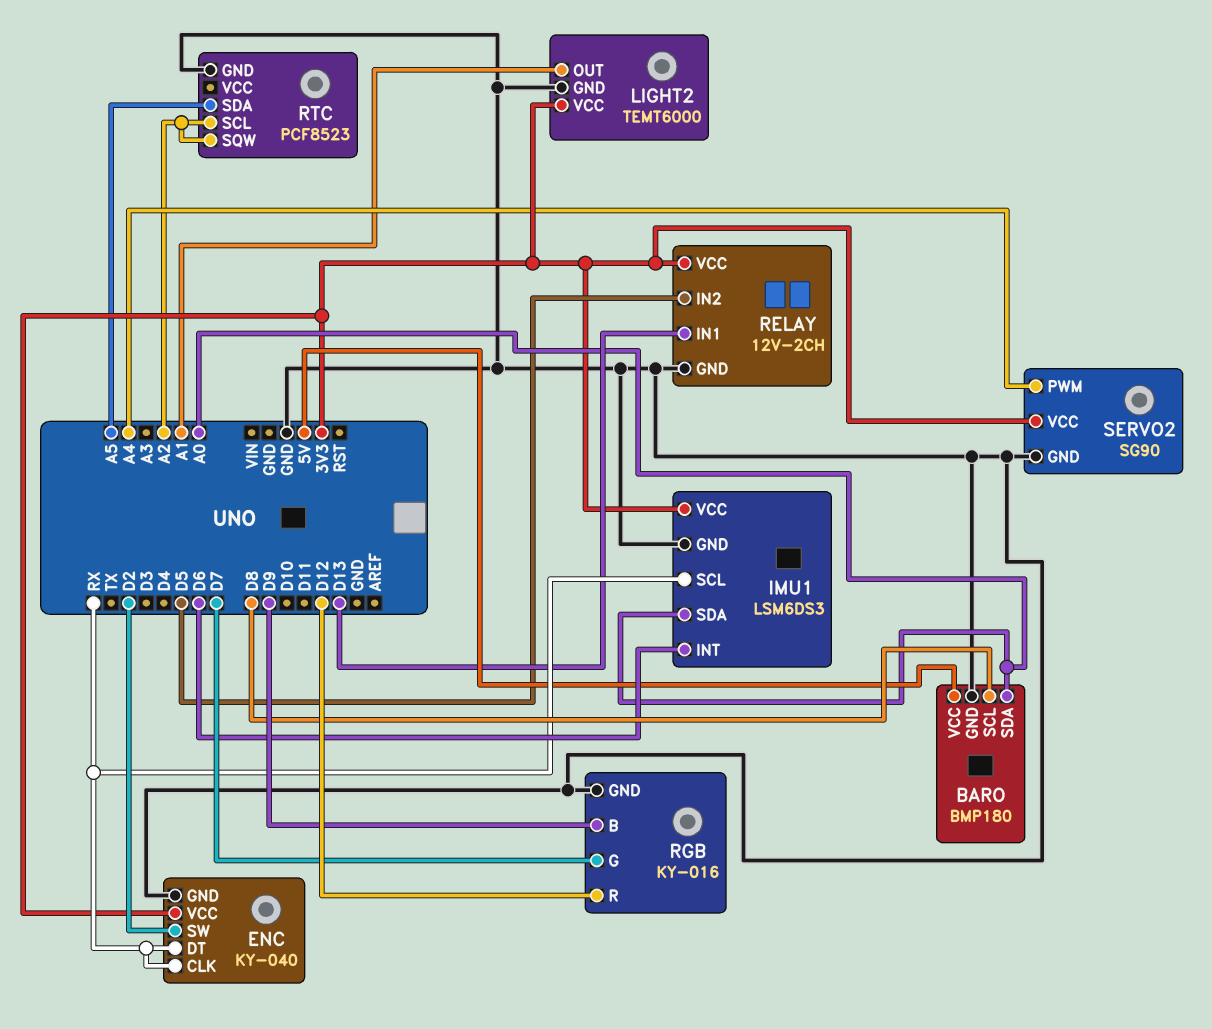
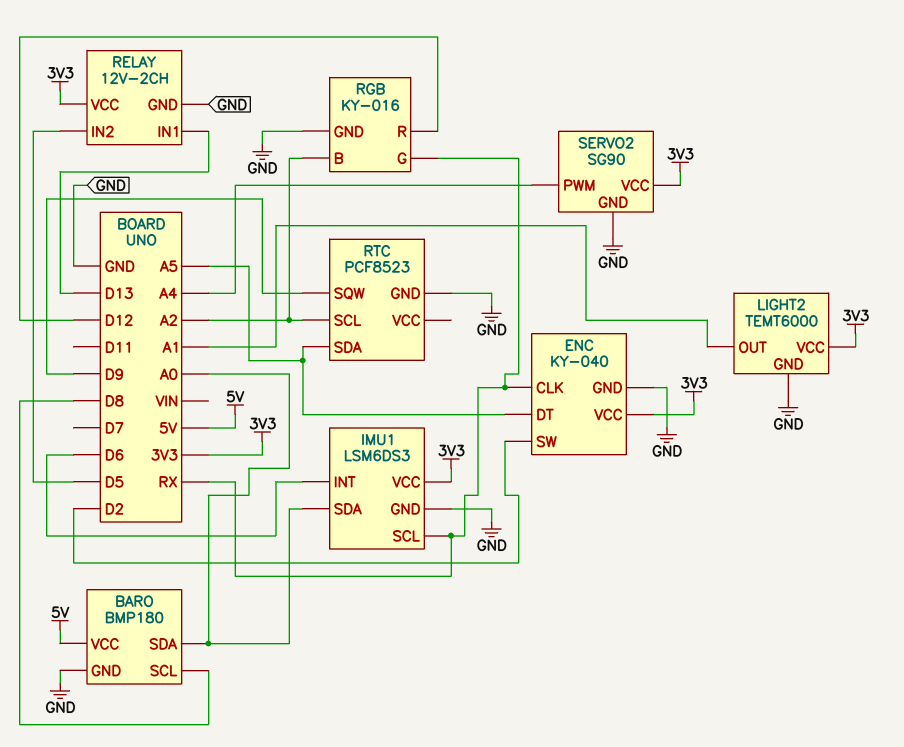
ENC pin DT: RX -> A5
RGB pin B: D9 -> A2
RGB pin G: D7 -> RX
RTC pin SQW: A2 -> D9

